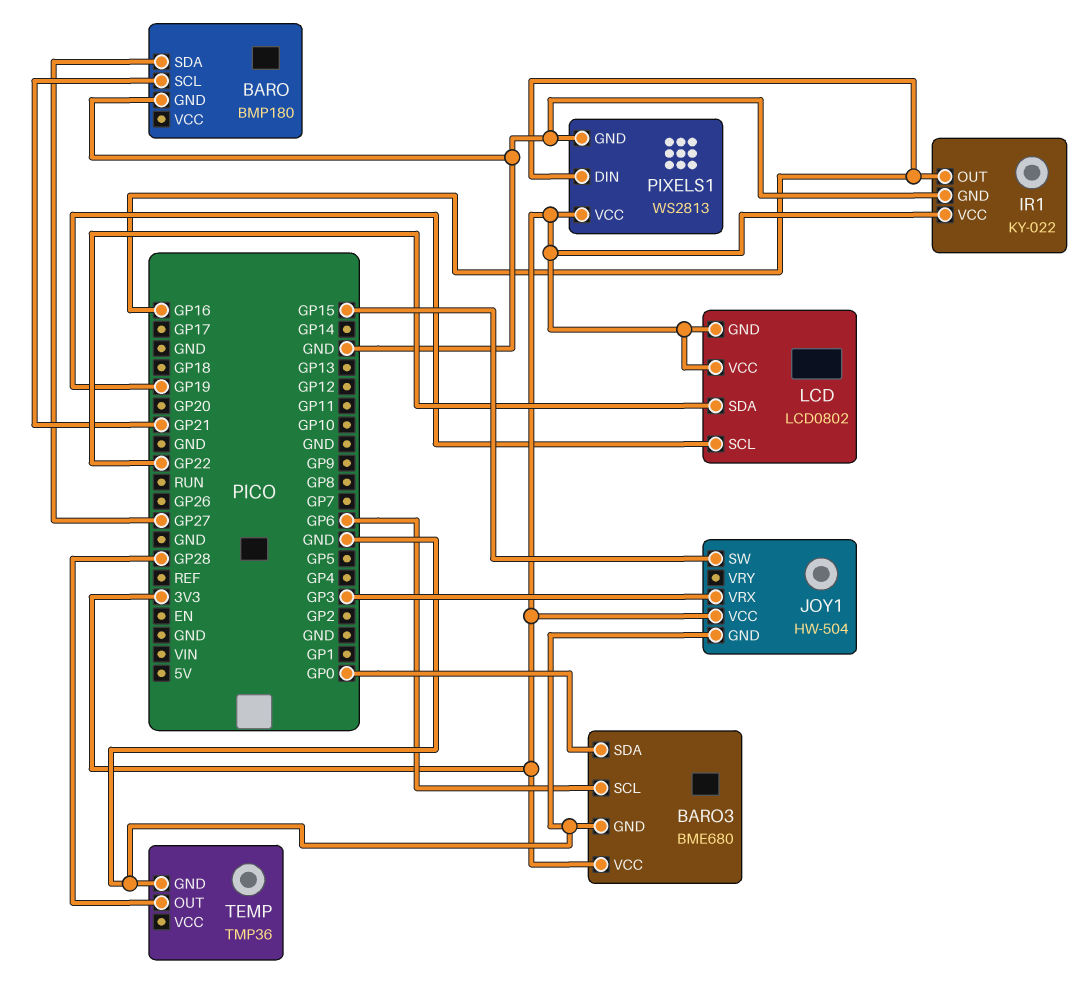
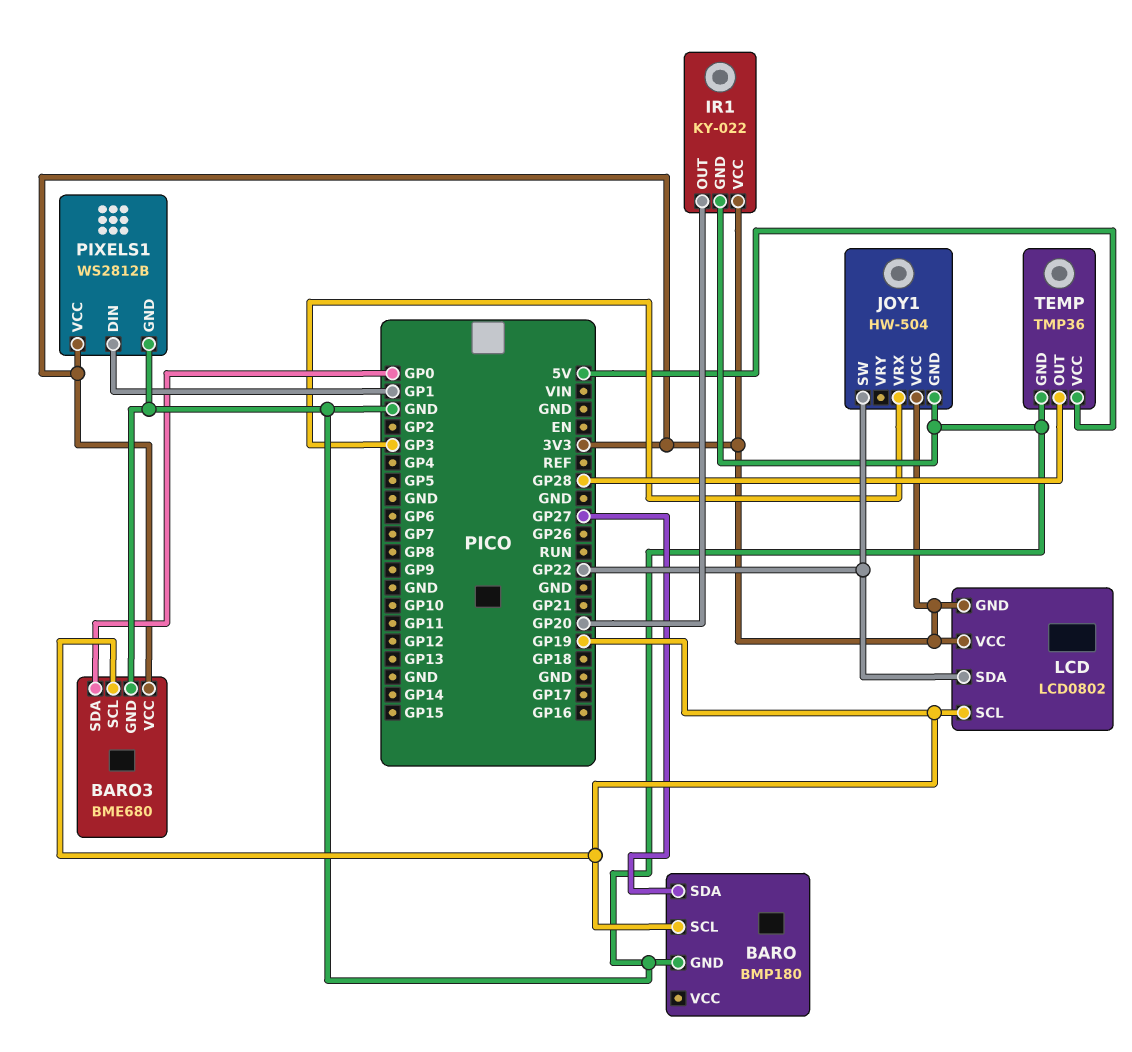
BARO pin SCL: GP21 -> GP19
BARO3 pin SCL: GP6 -> GP19
IR1 pin OUT: GP16 -> GP20
JOY1 pin SW: GP15 -> GP22
PIXELS1: WS2813 -> WS2812B
PIXELS1 pin DIN: GP16 -> GP1
TEMP pin VCC: none -> 5V

